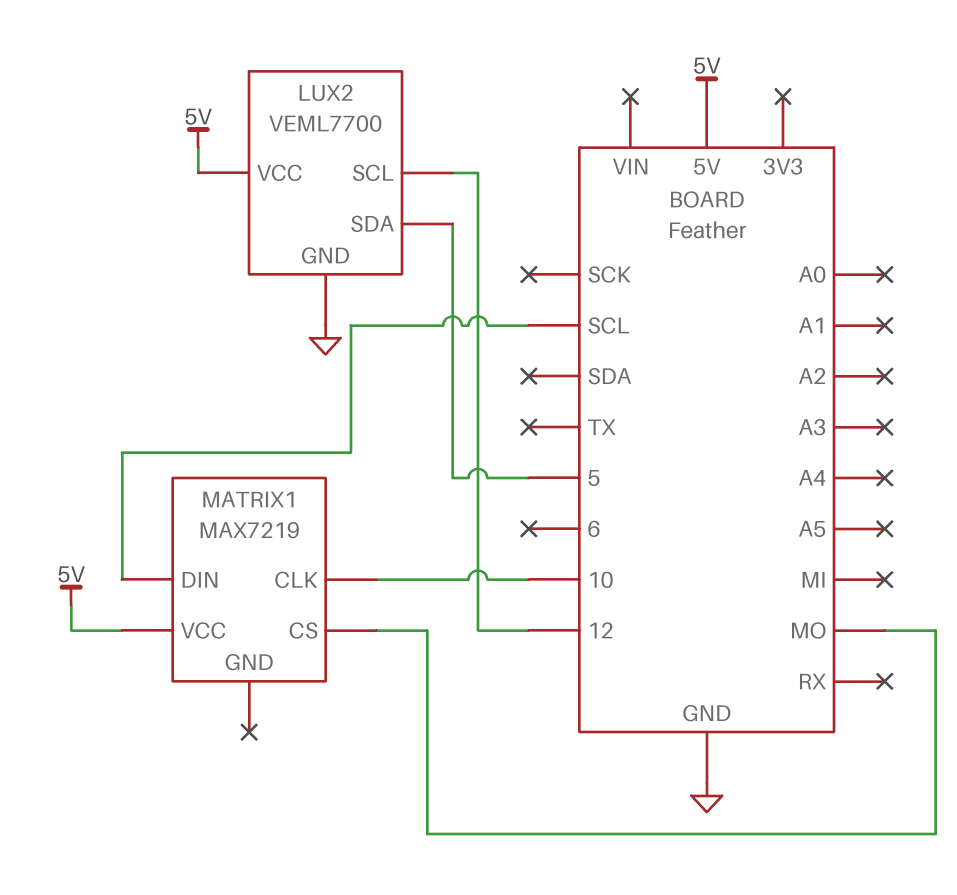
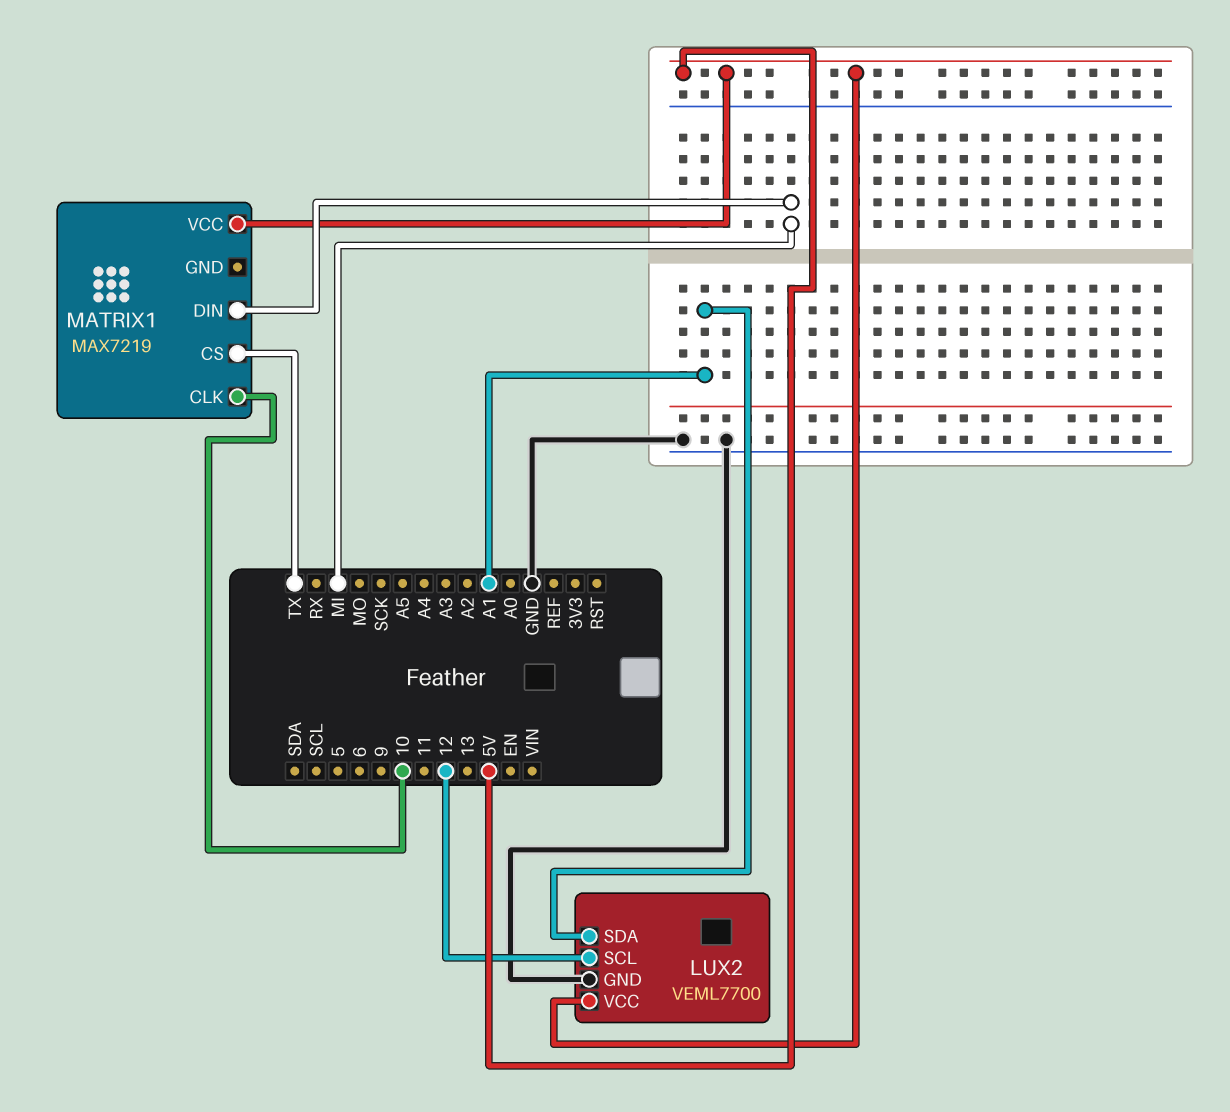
LUX2 pin SDA: 5 -> A1
MATRIX1 pin CS: MO -> TX
MATRIX1 pin DIN: SCL -> MI

